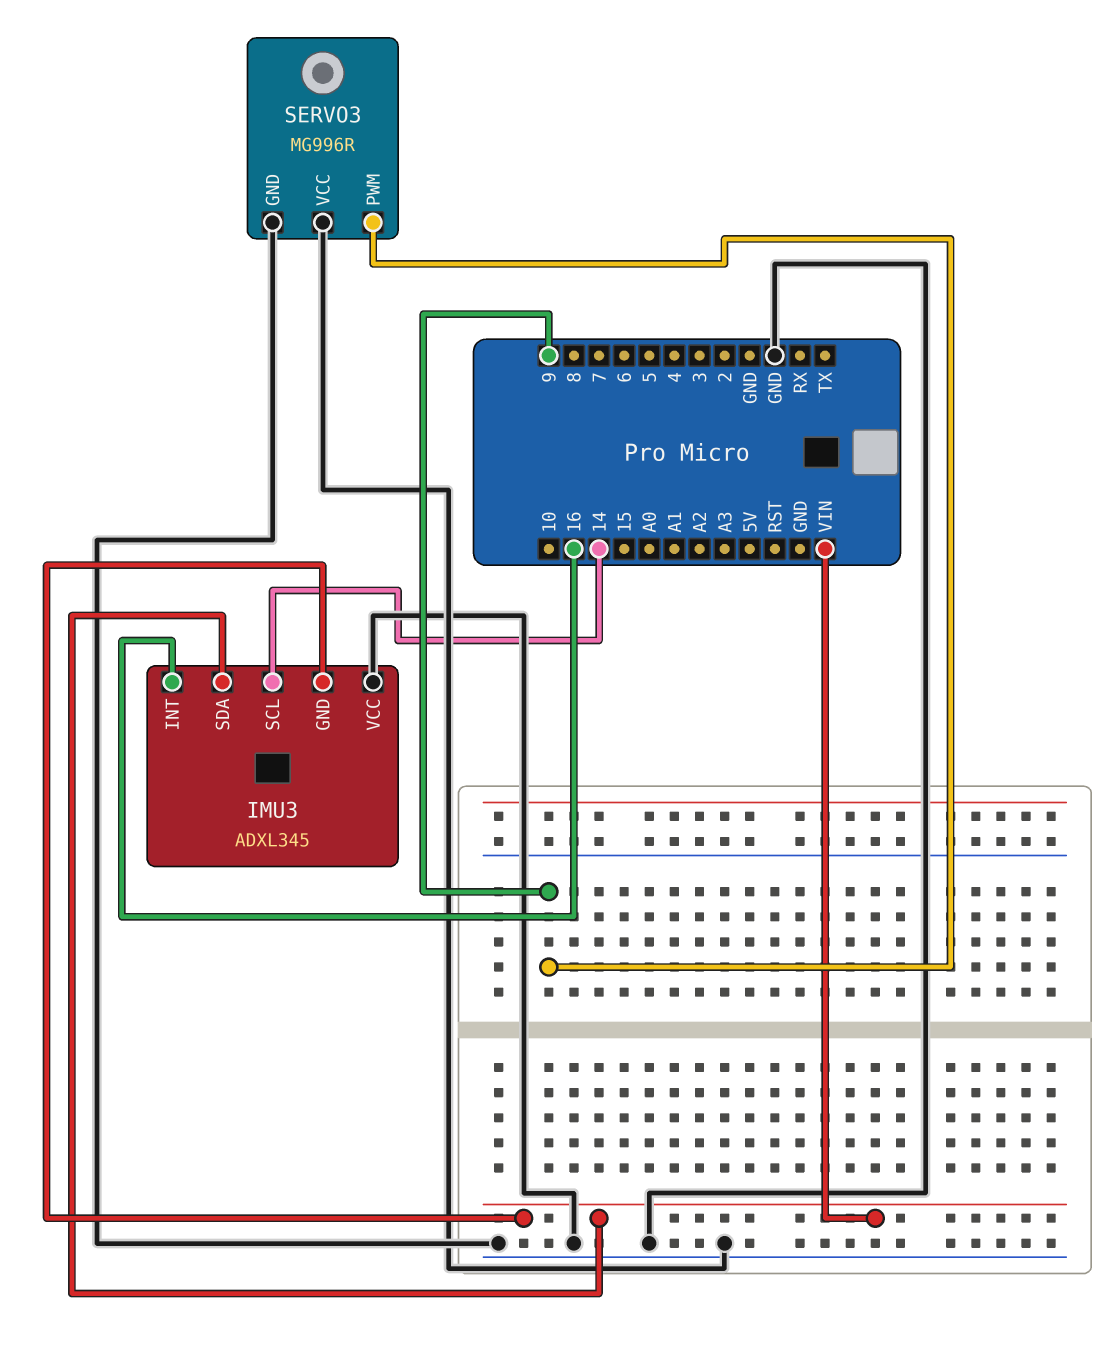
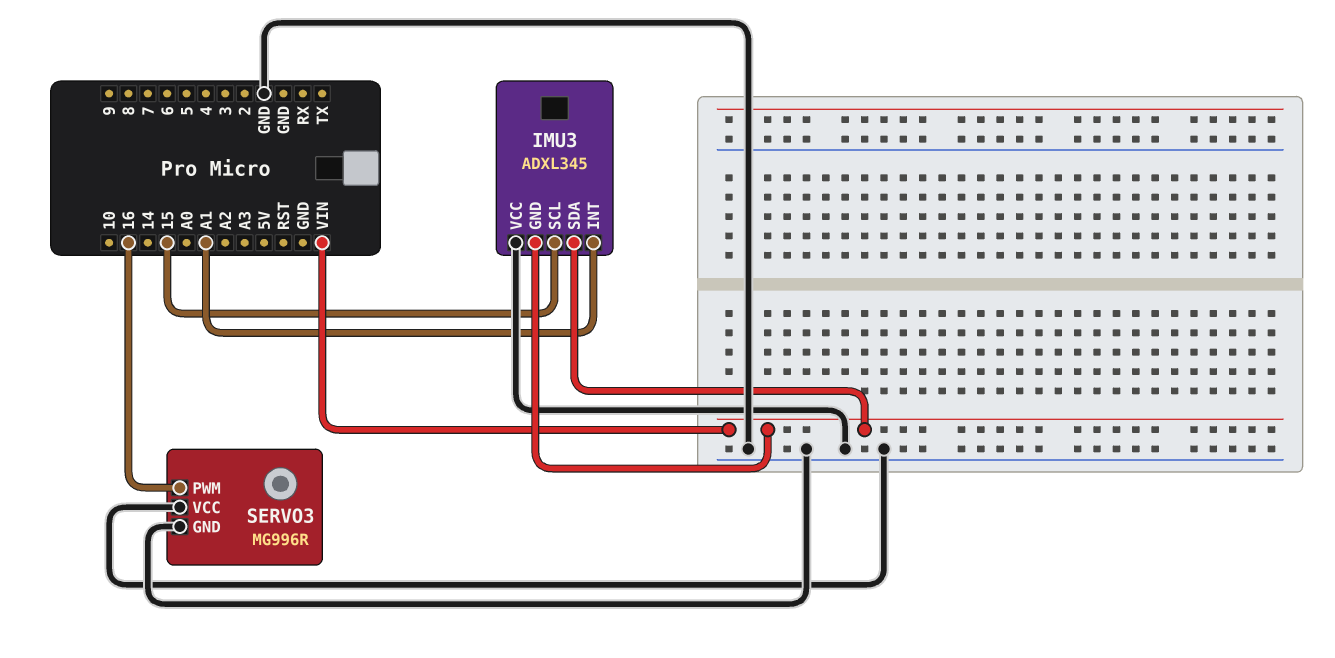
IMU3 pin INT: 16 -> A1
IMU3 pin SCL: 14 -> 15
SERVO3 pin PWM: 9 -> 16

